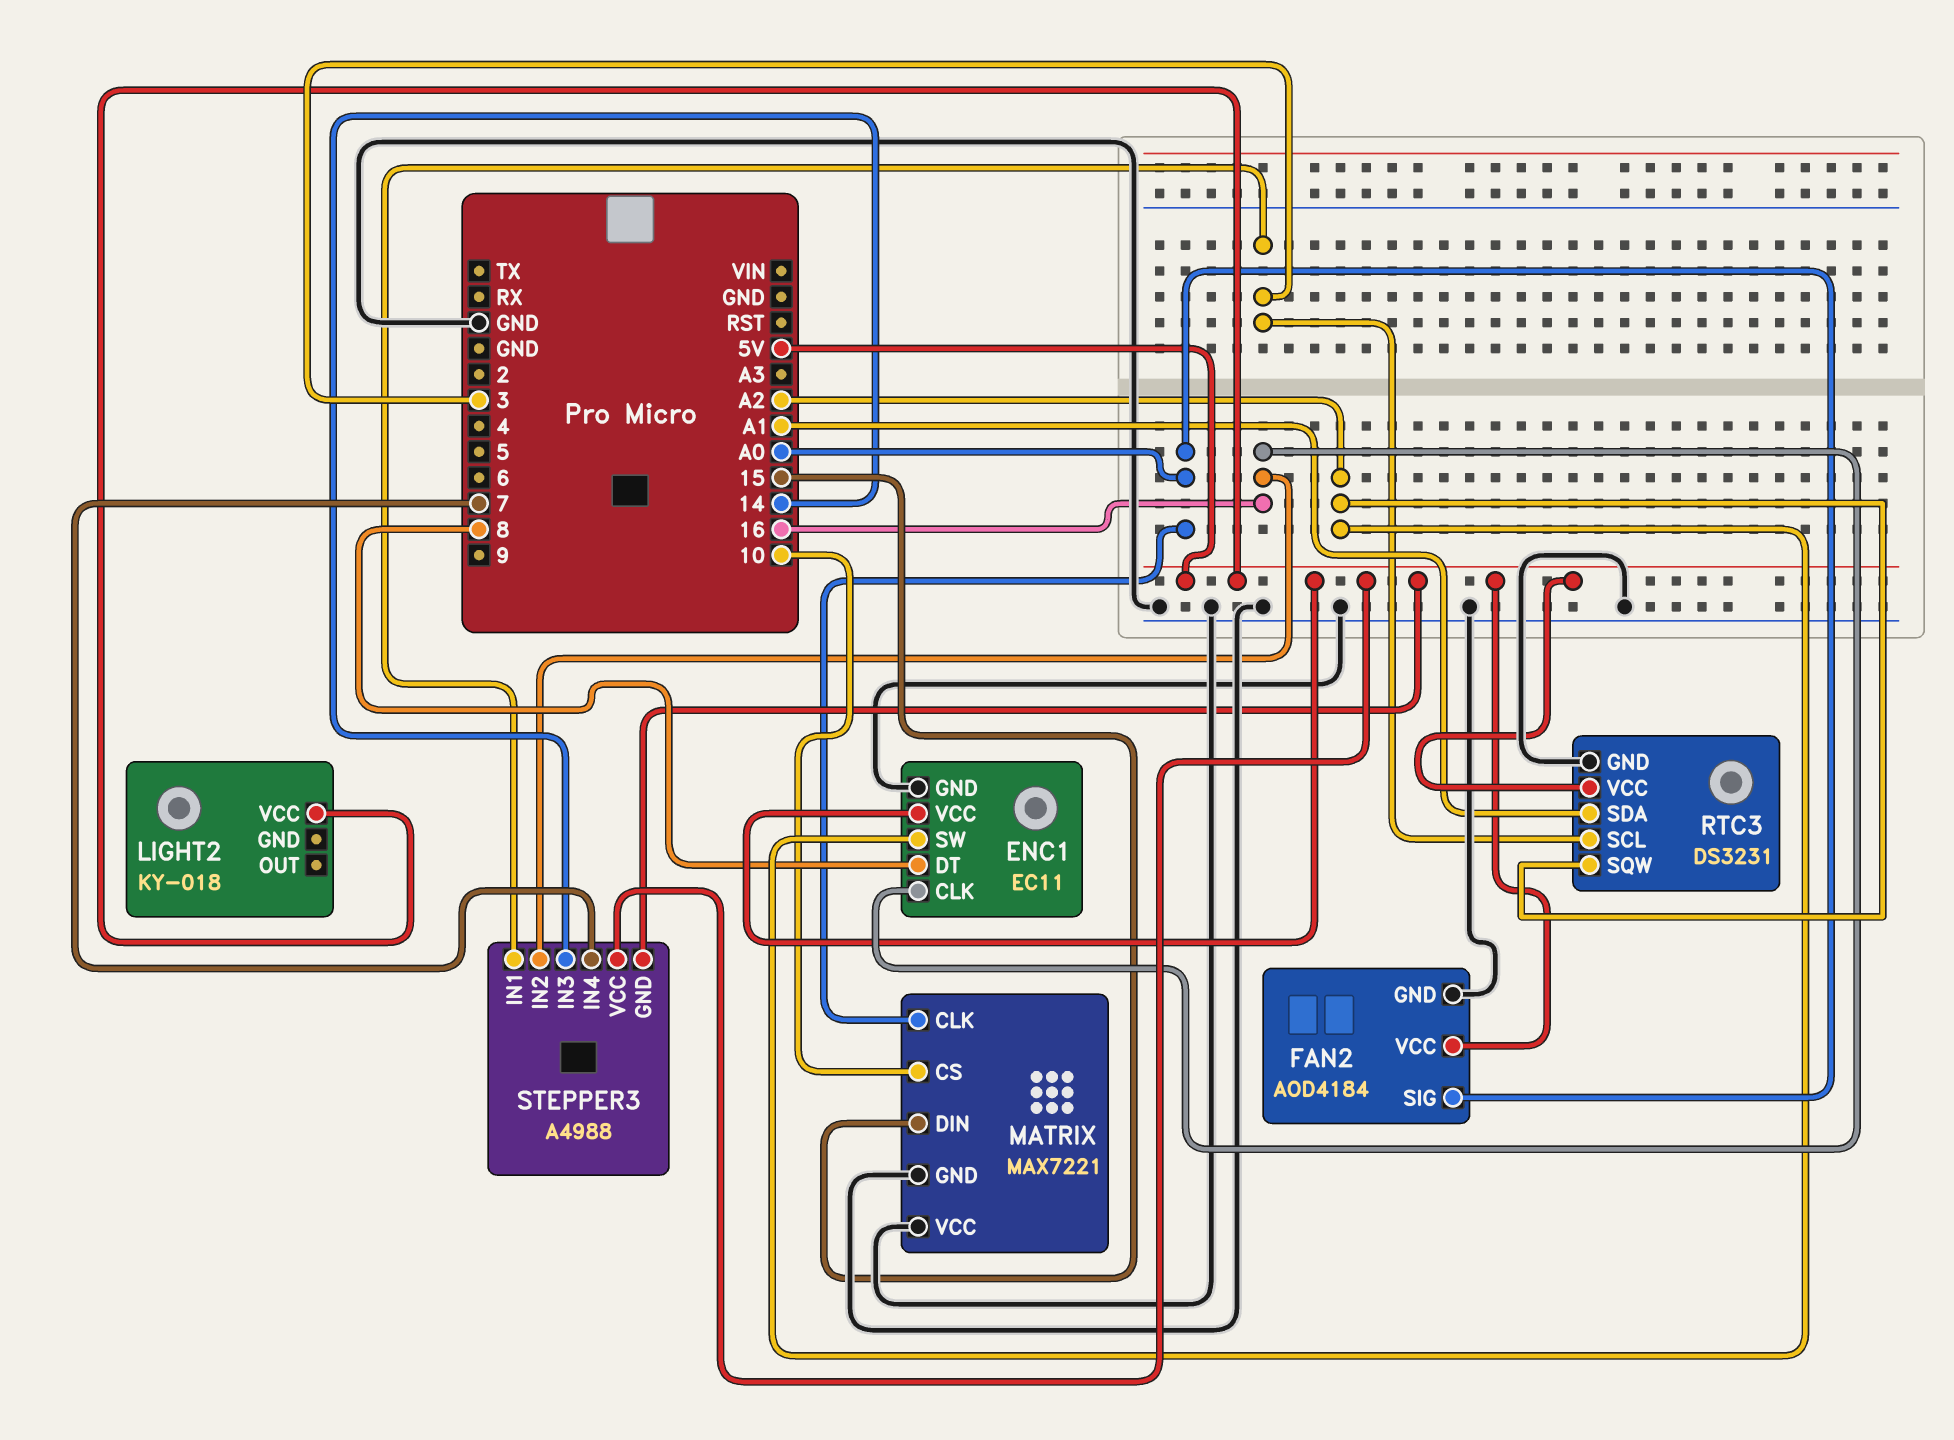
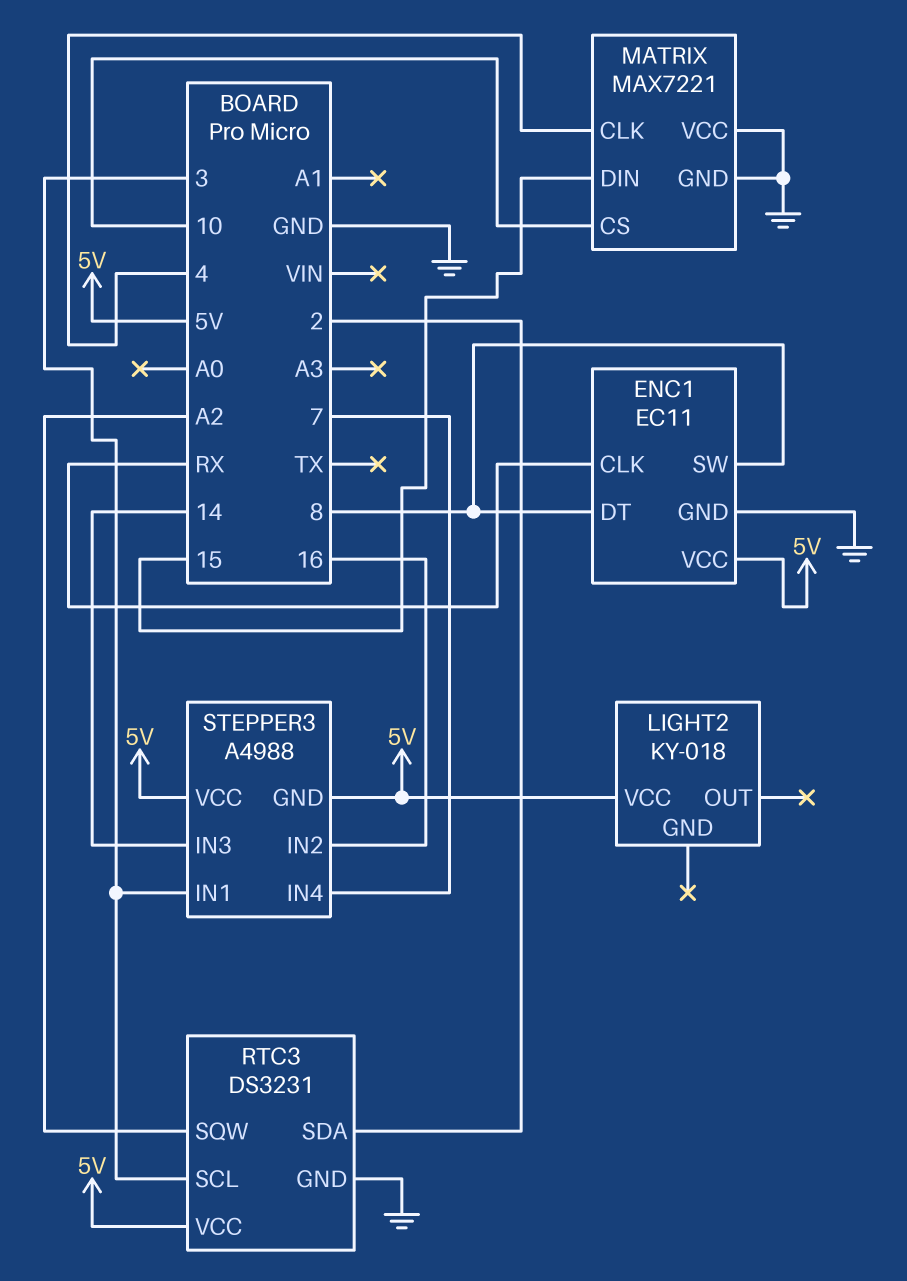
ENC1 pin CLK: 16 -> RX
ENC1 pin SW: A2 -> 8
FAN2: AOD4184 -> none
FAN2 pin GND: GND -> none
FAN2 pin SIG: A0 -> none
FAN2 pin VCC: 5V -> none
MATRIX pin CLK: A0 -> 4
RTC3 pin SDA: A1 -> 2

